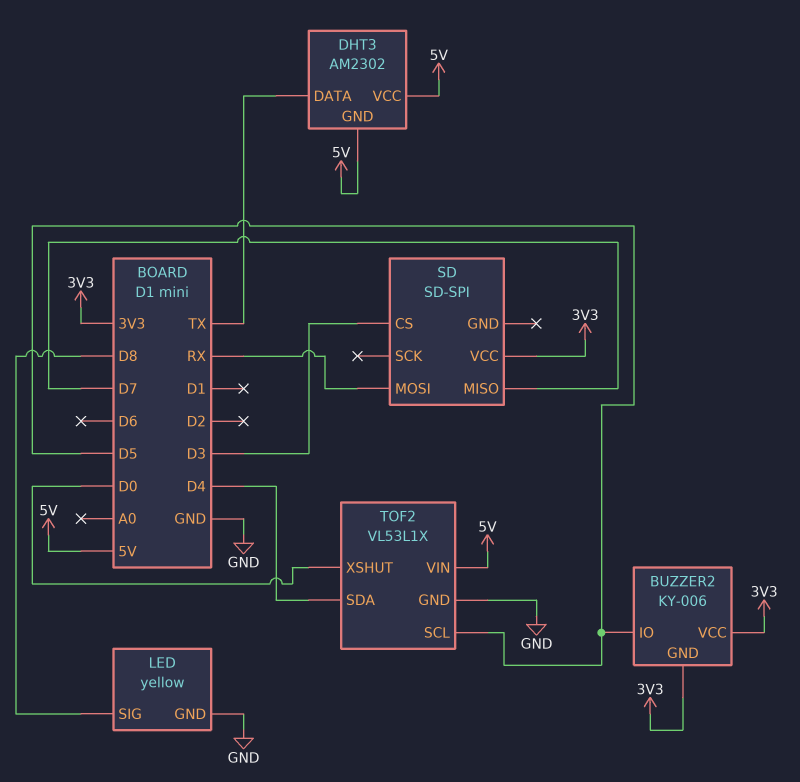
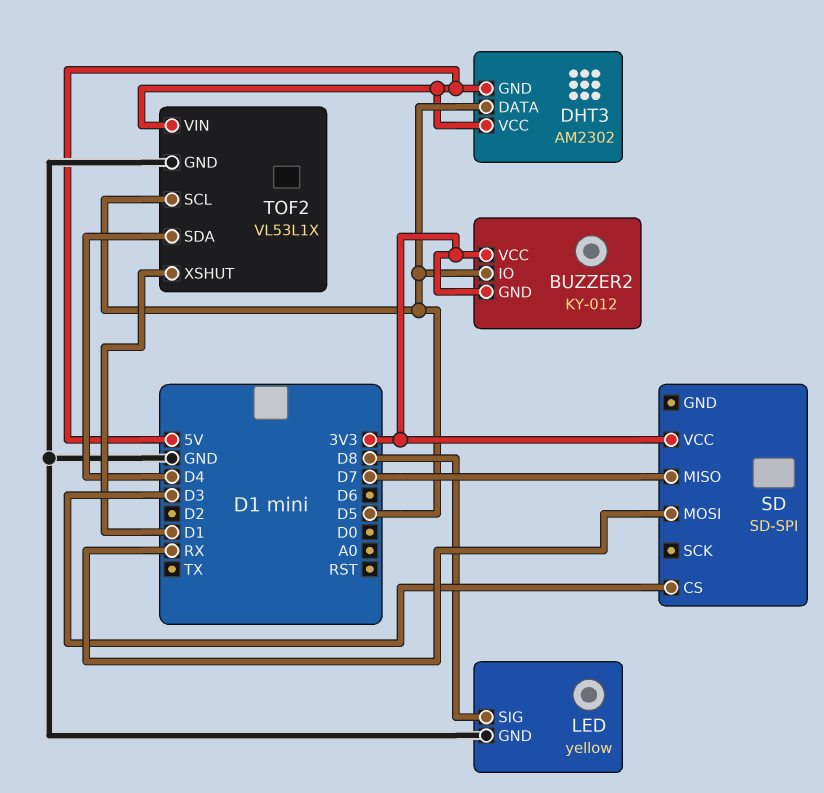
BUZZER2: KY-006 -> KY-012
DHT3 pin DATA: TX -> D5
TOF2 pin XSHUT: D0 -> D1

